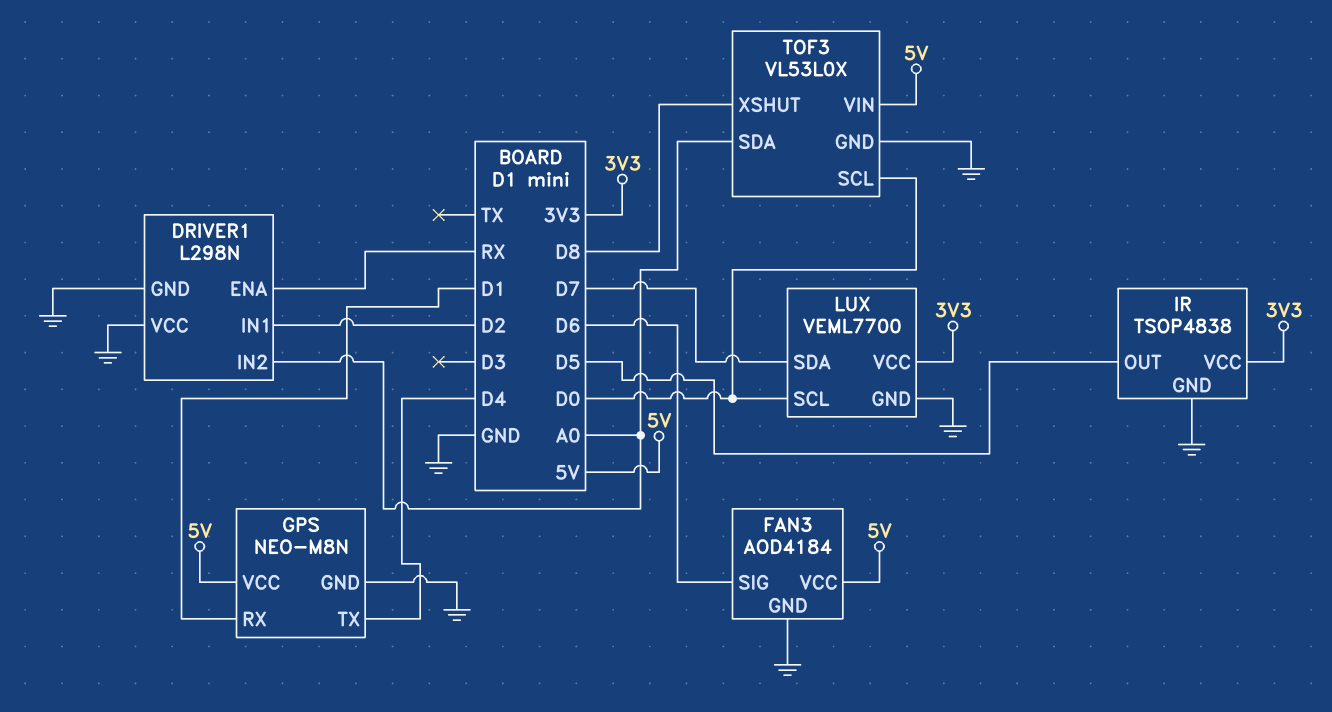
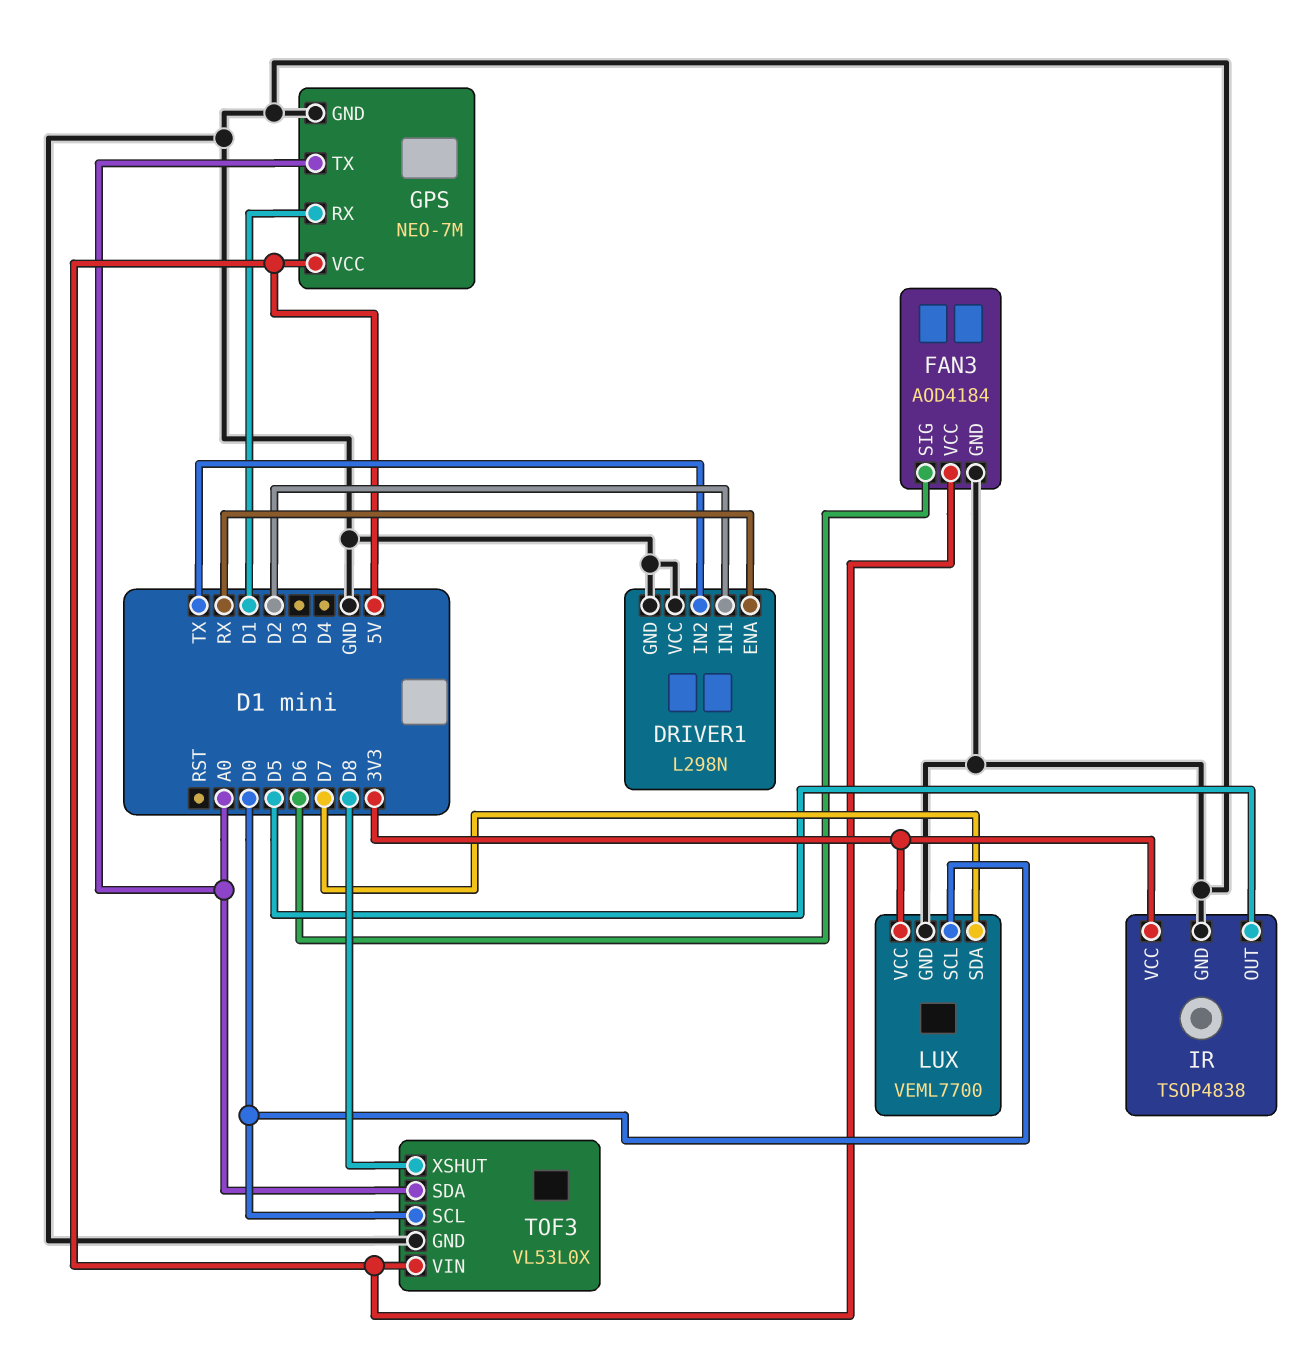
DRIVER1 pin IN2: A0 -> TX
GPS: NEO-M8N -> NEO-7M
GPS pin TX: D4 -> A0

